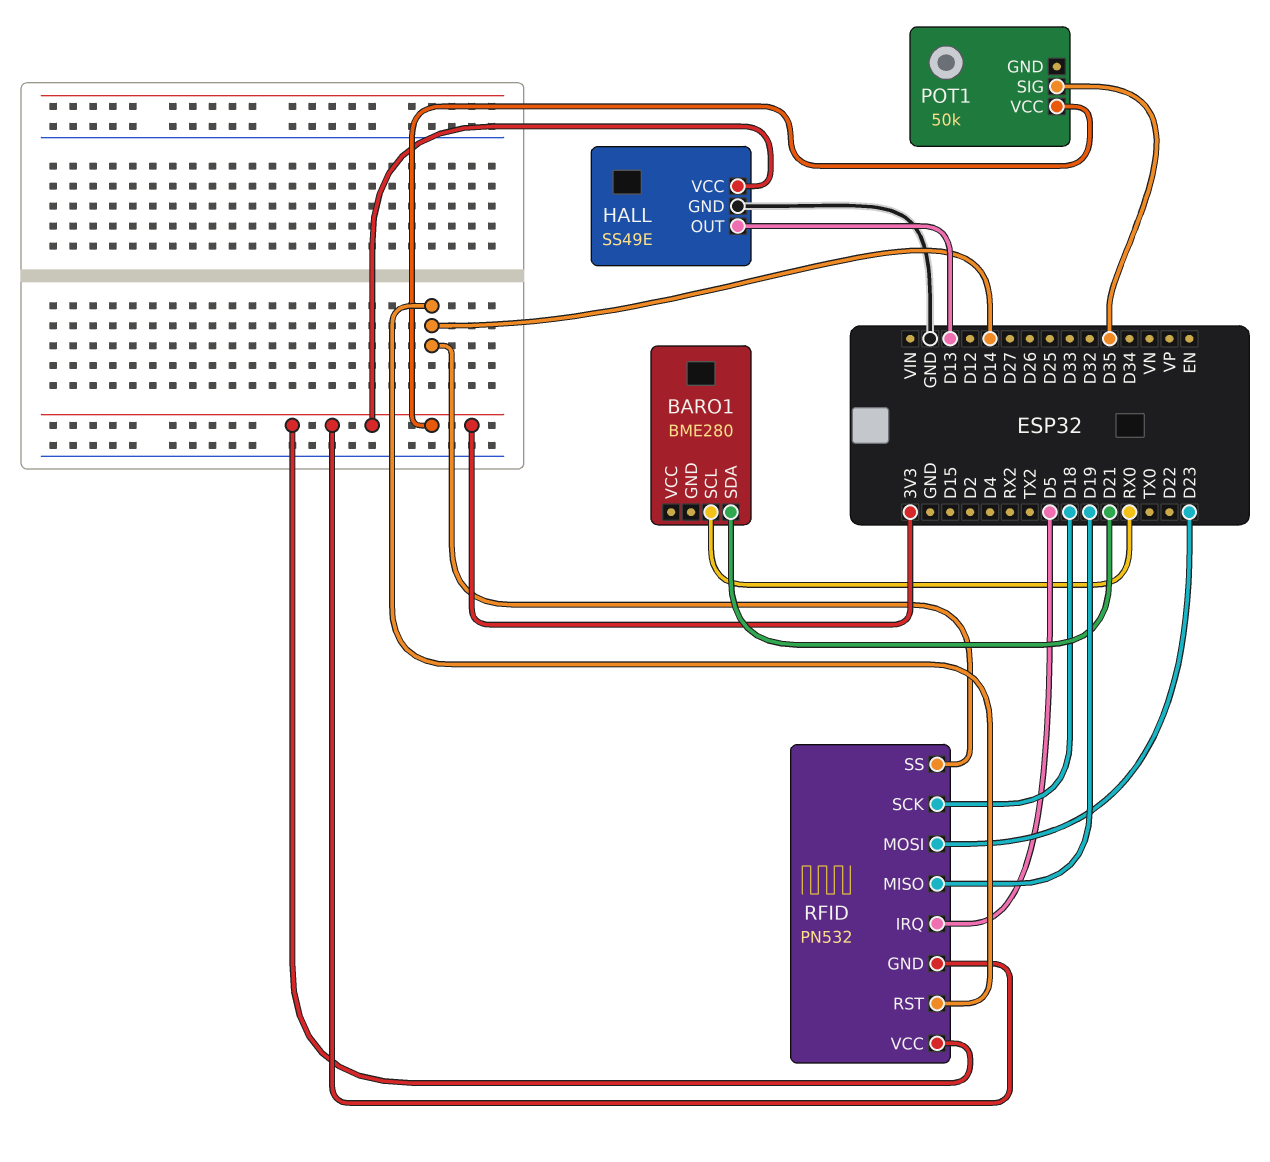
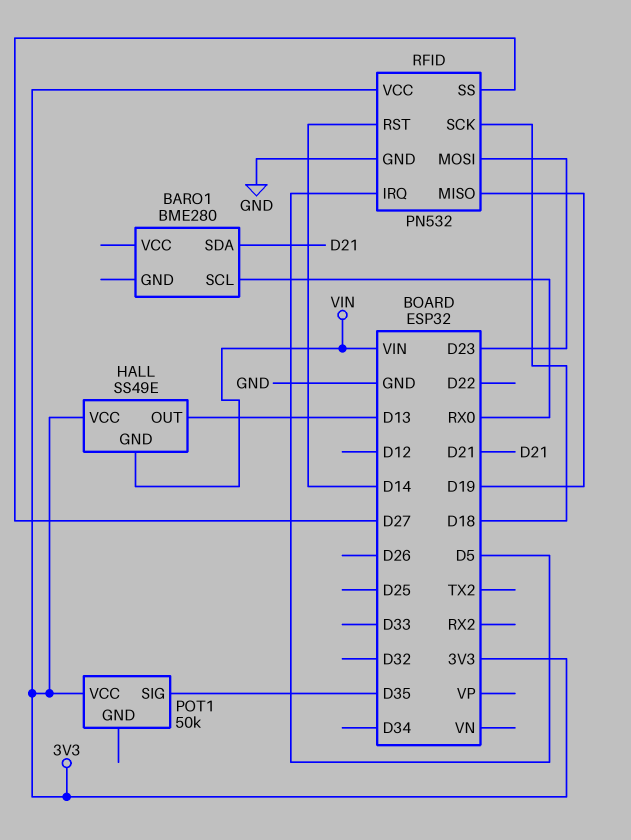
HALL pin GND: GND -> VIN
RFID pin GND: 3V3 -> GND
RFID pin SS: D14 -> D27

